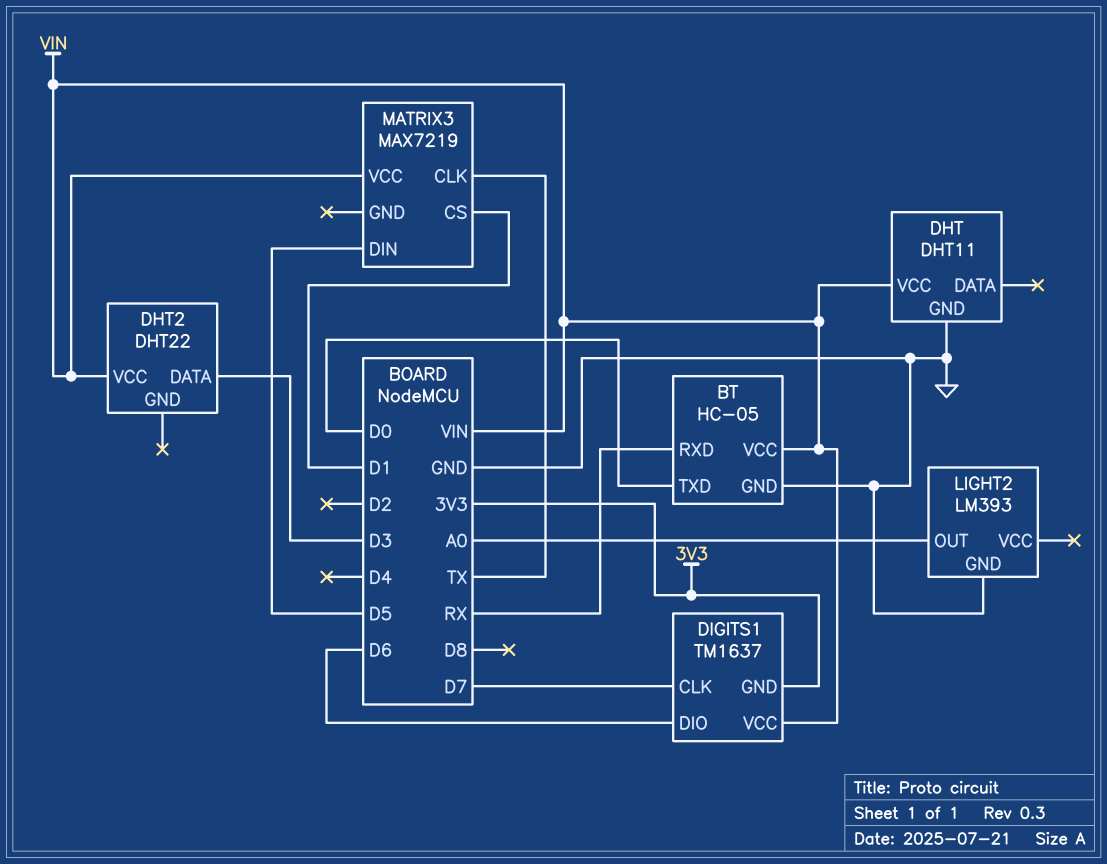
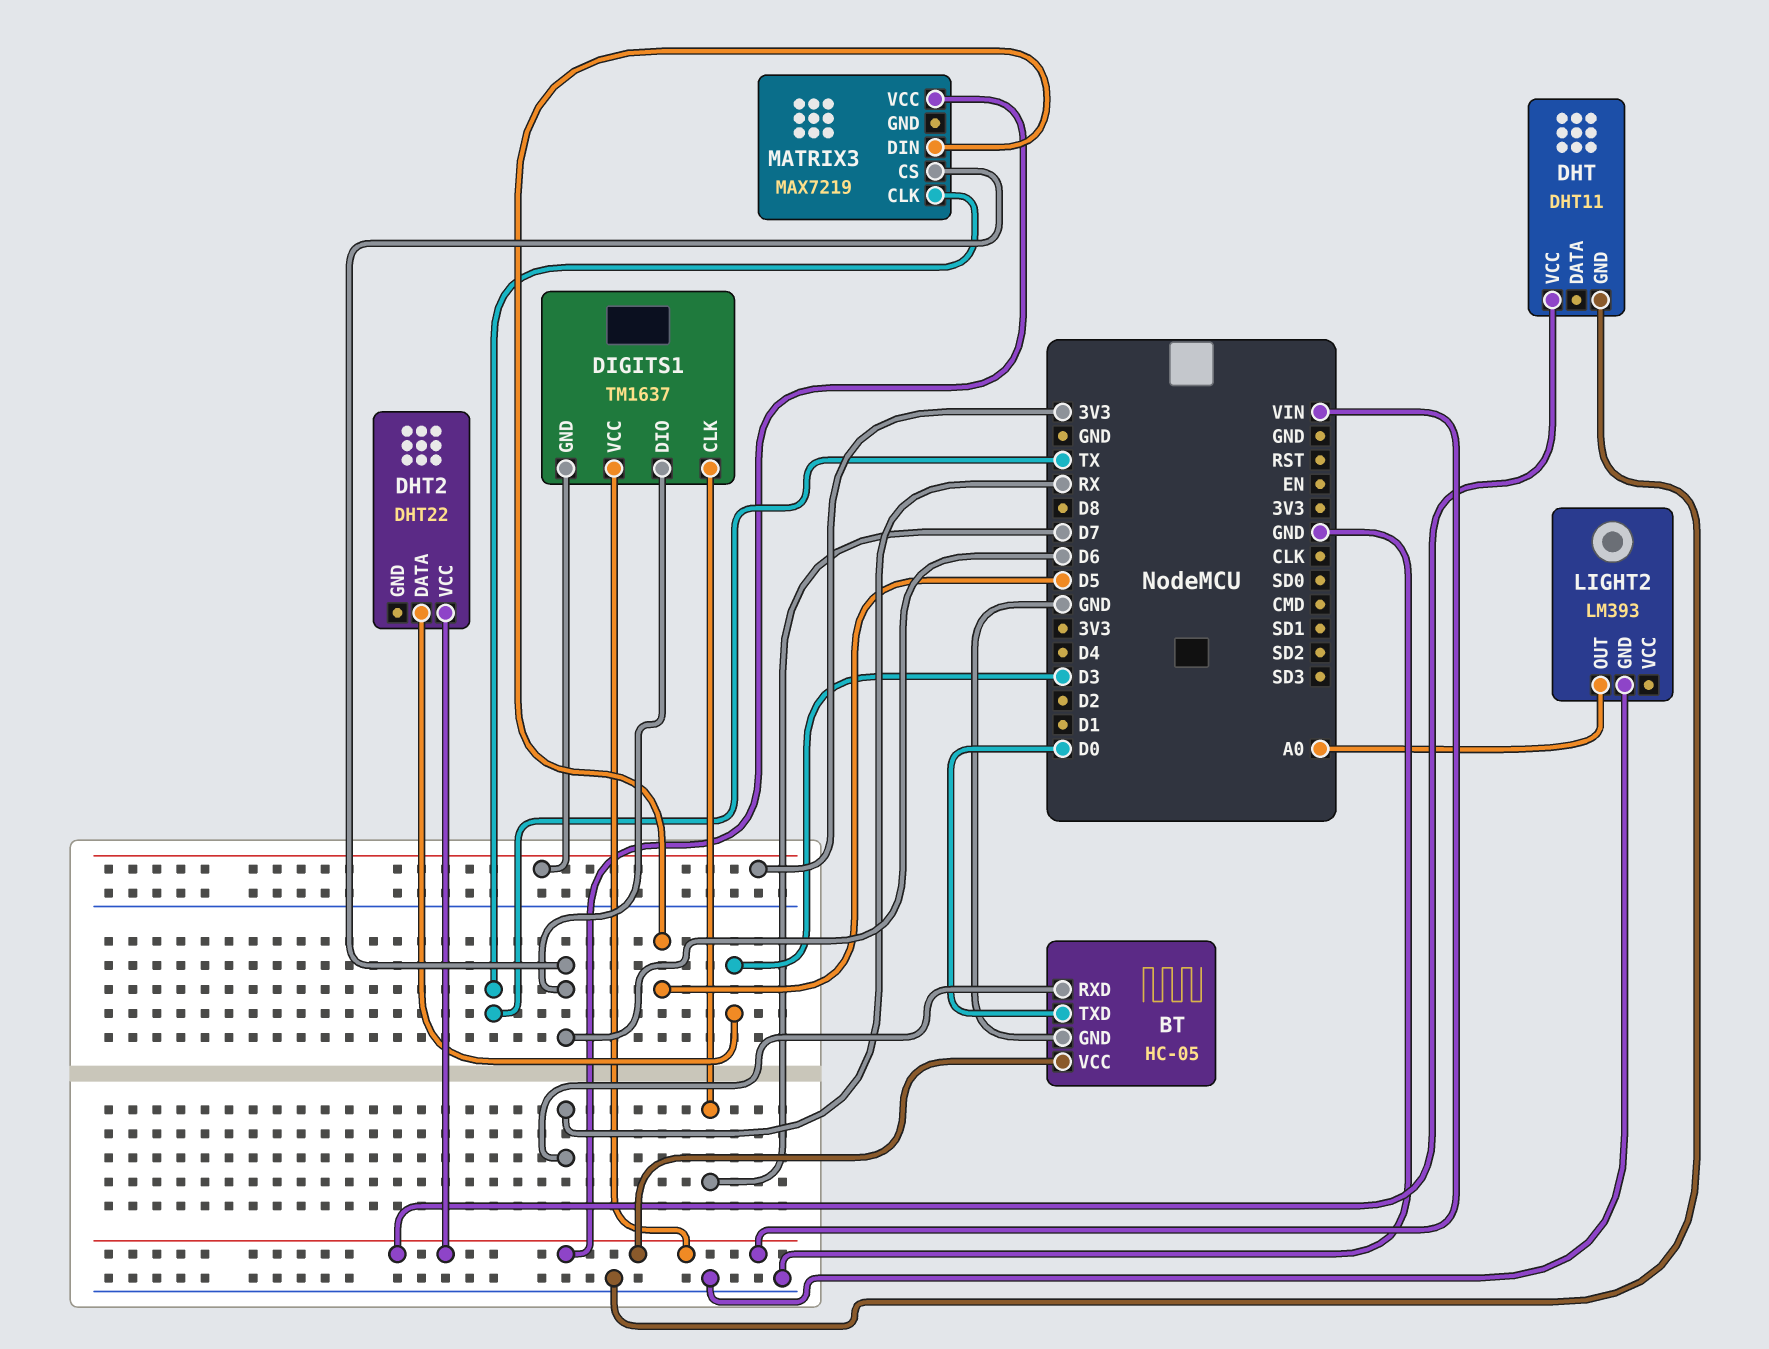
MATRIX3 pin CS: D1 -> D6

